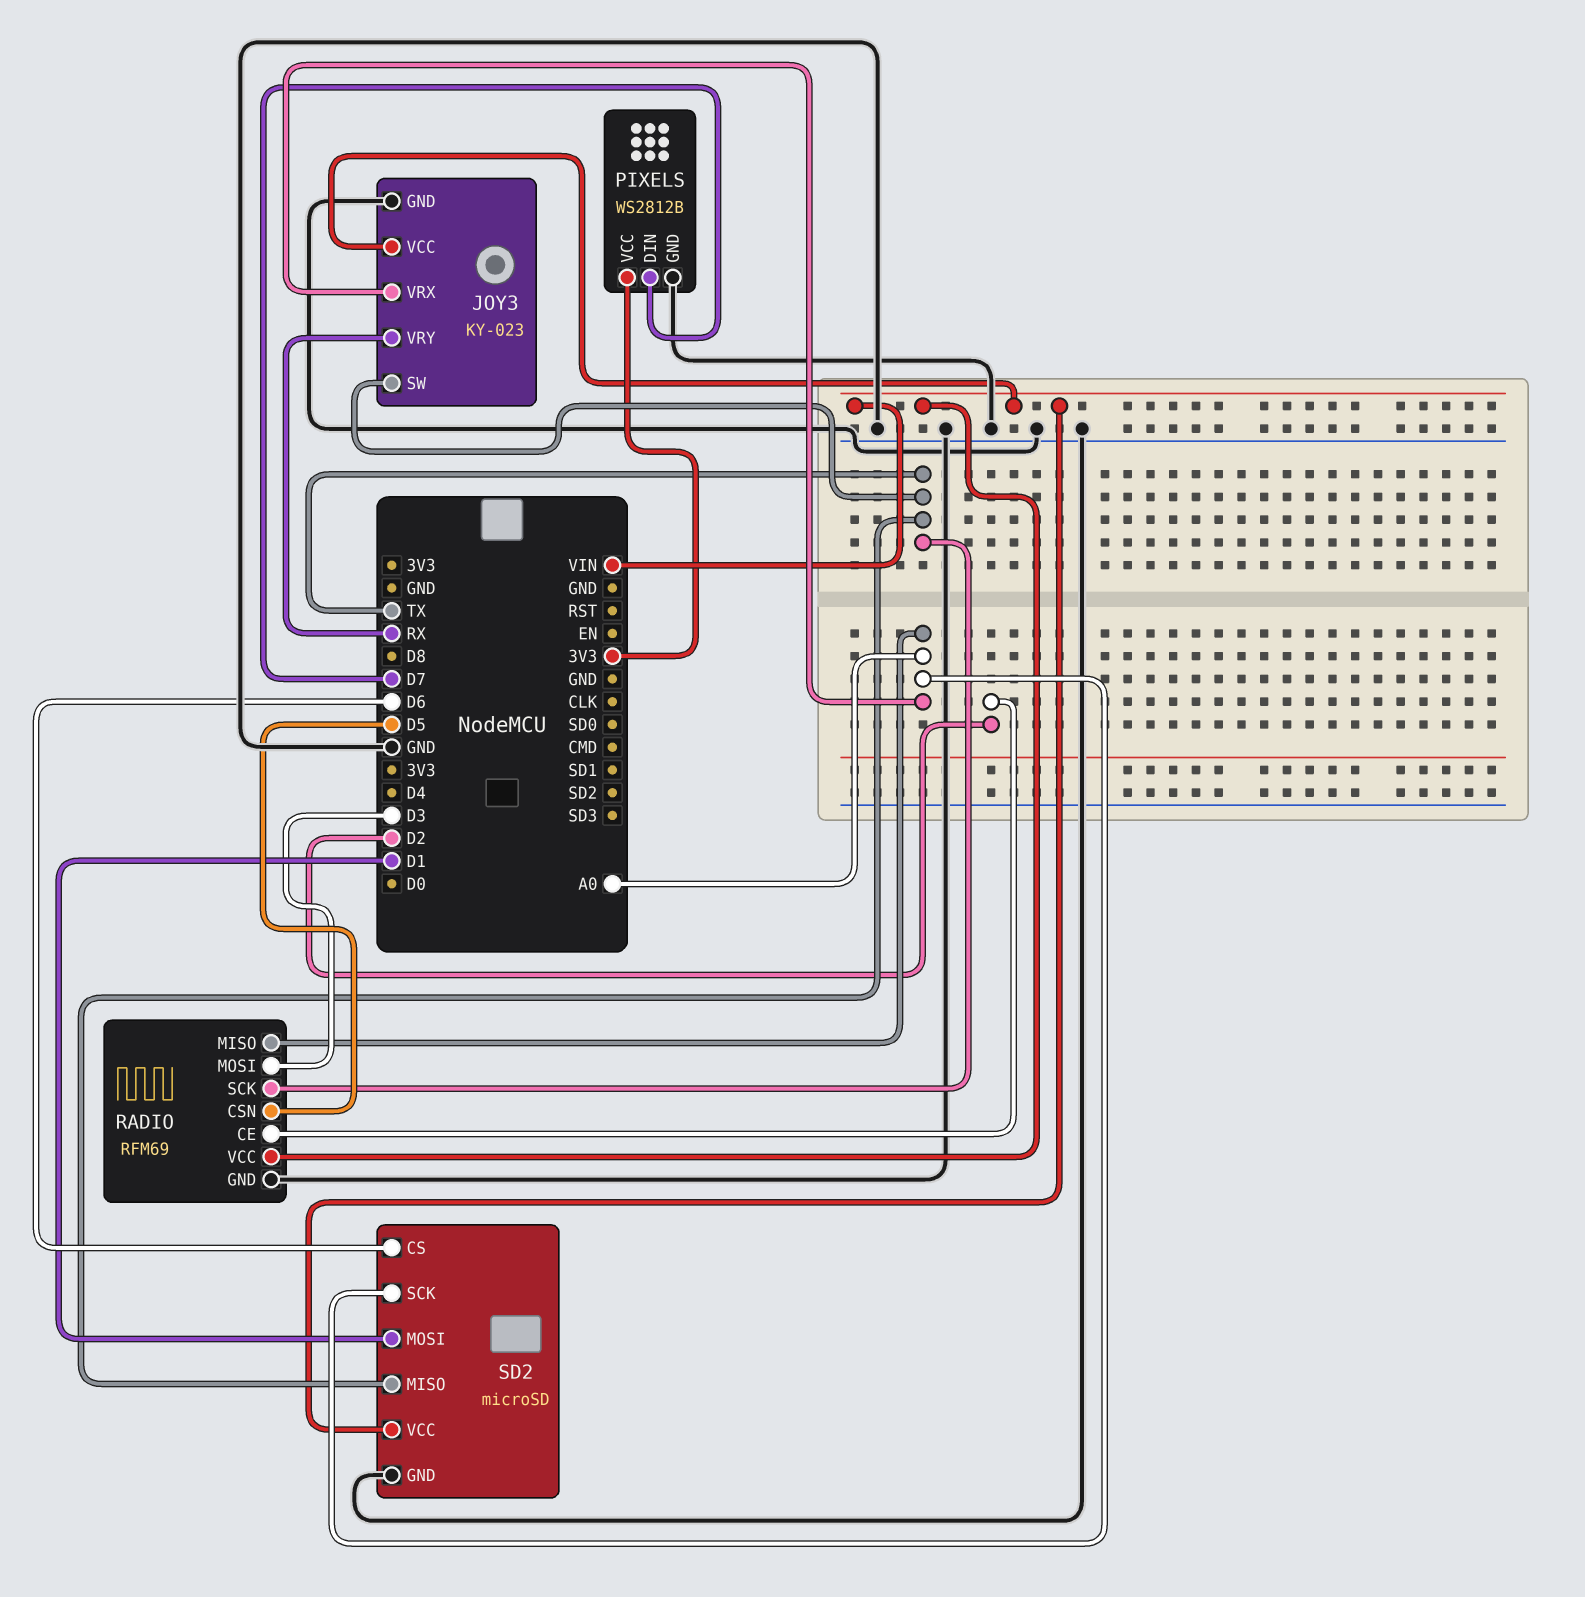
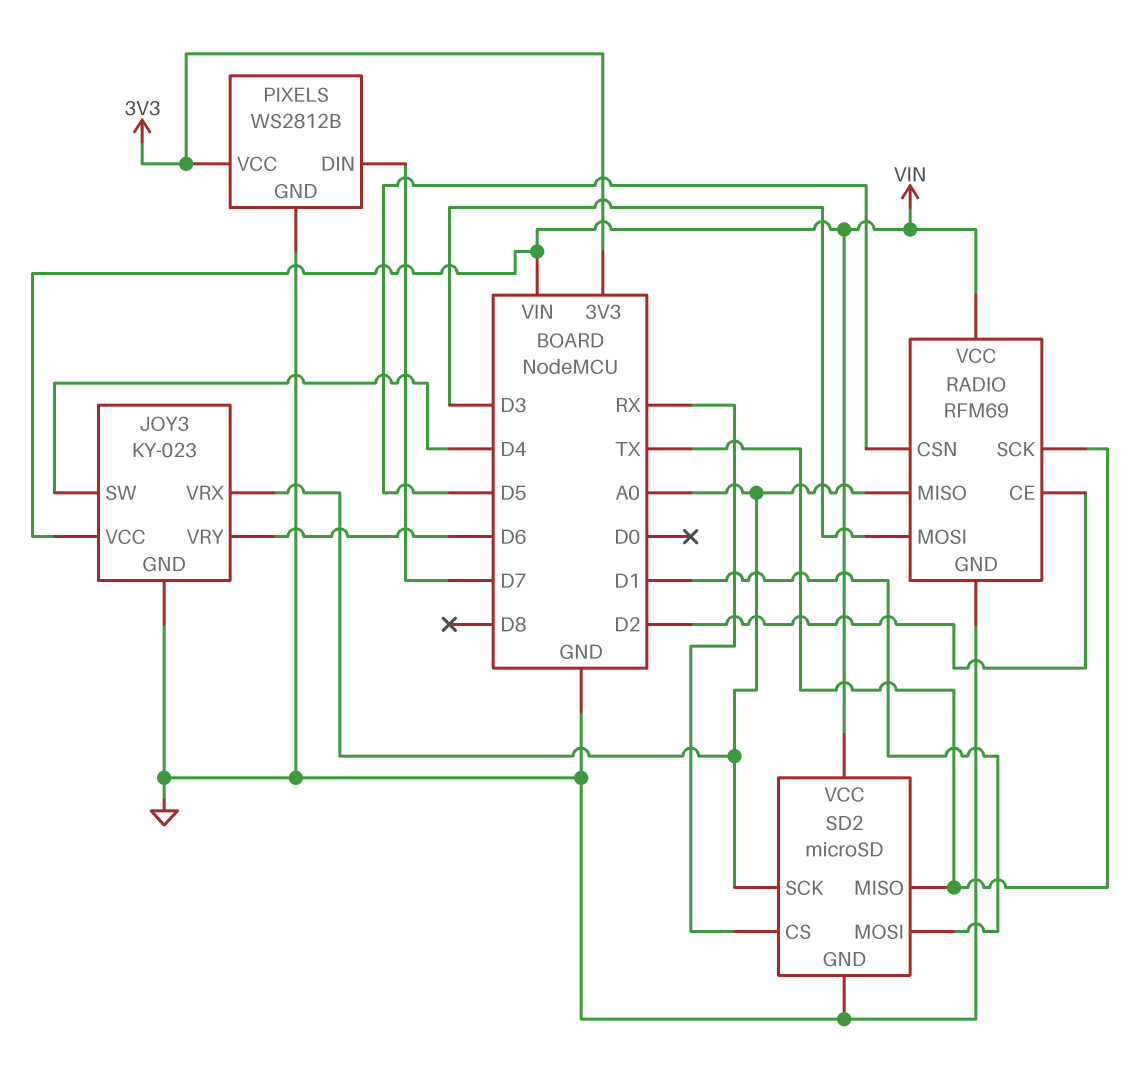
JOY3 pin SW: TX -> D4
JOY3 pin VRY: RX -> D6
SD2 pin CS: D6 -> RX

